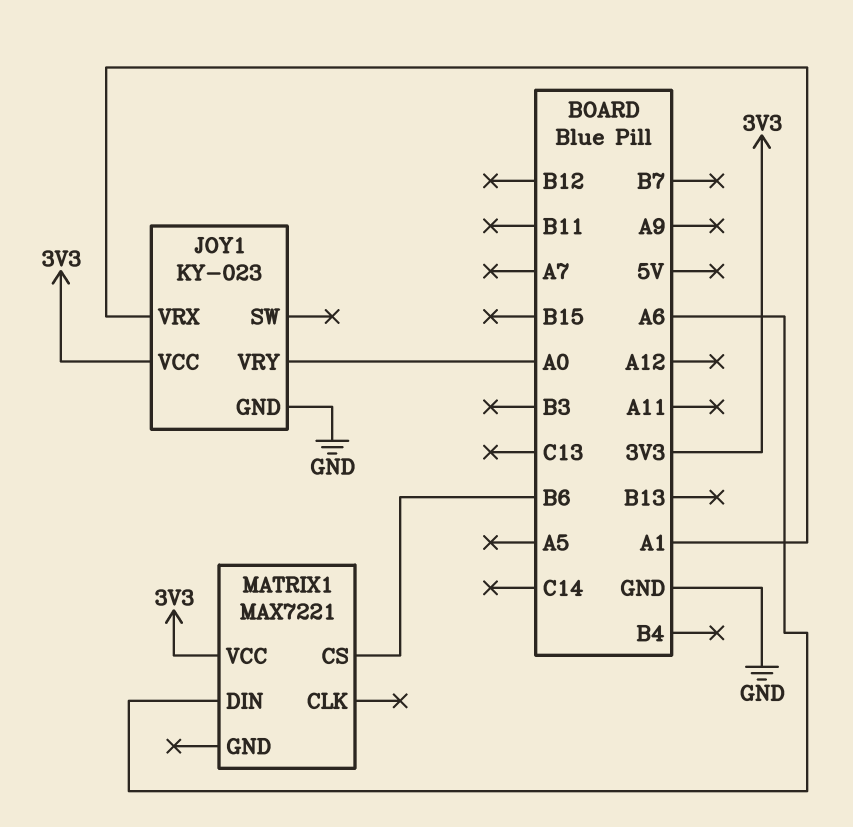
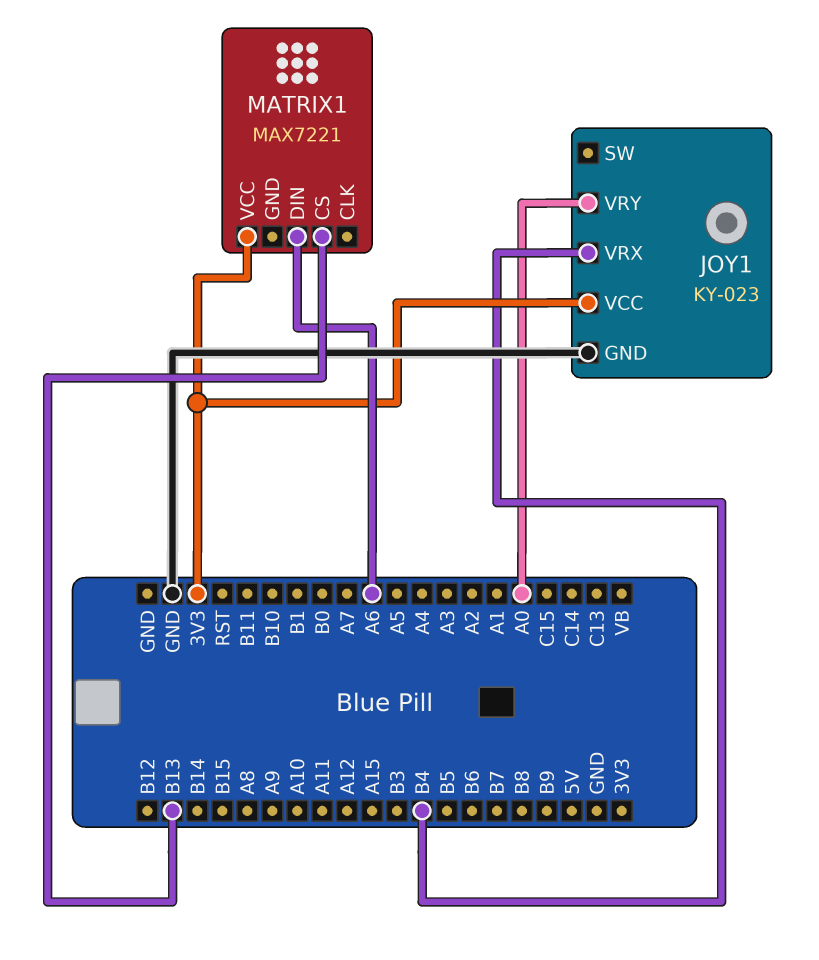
JOY1 pin VRX: A1 -> B4
MATRIX1 pin CS: B6 -> B13

